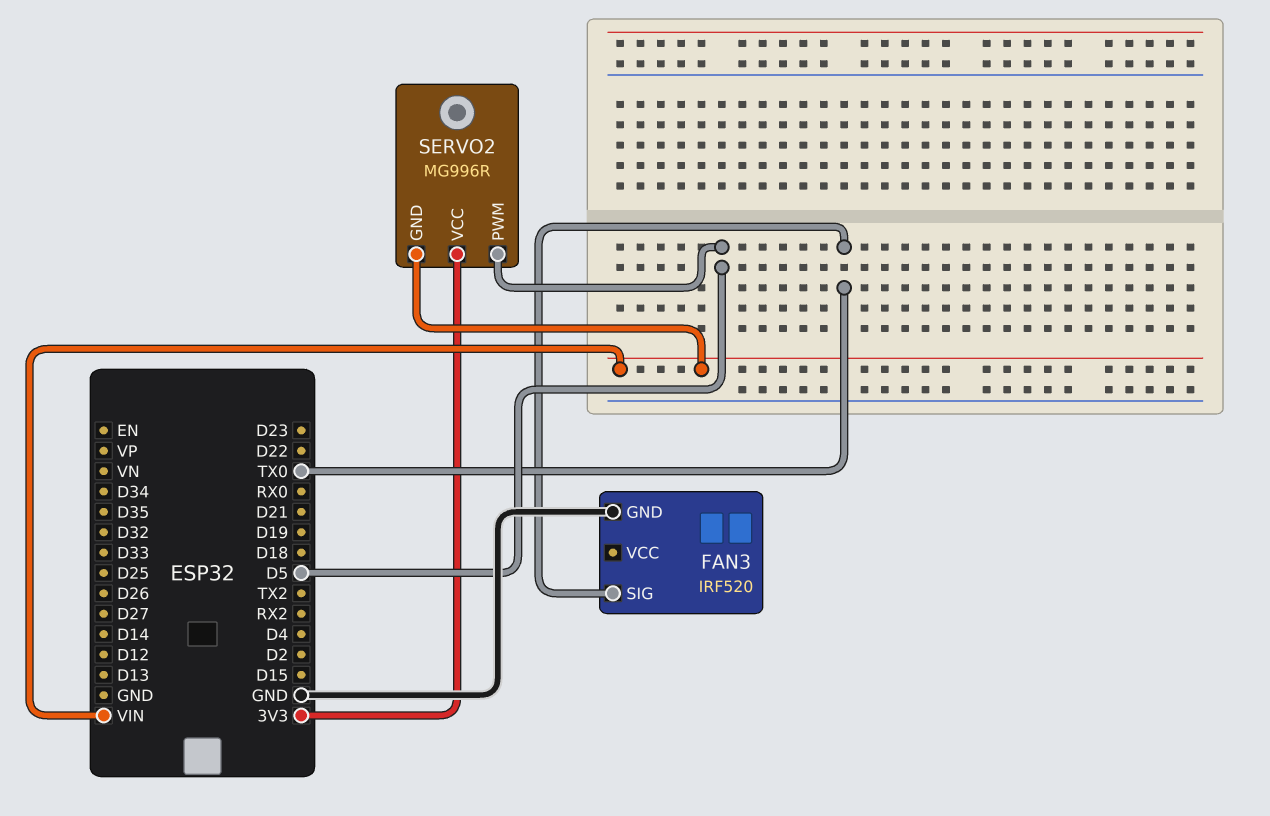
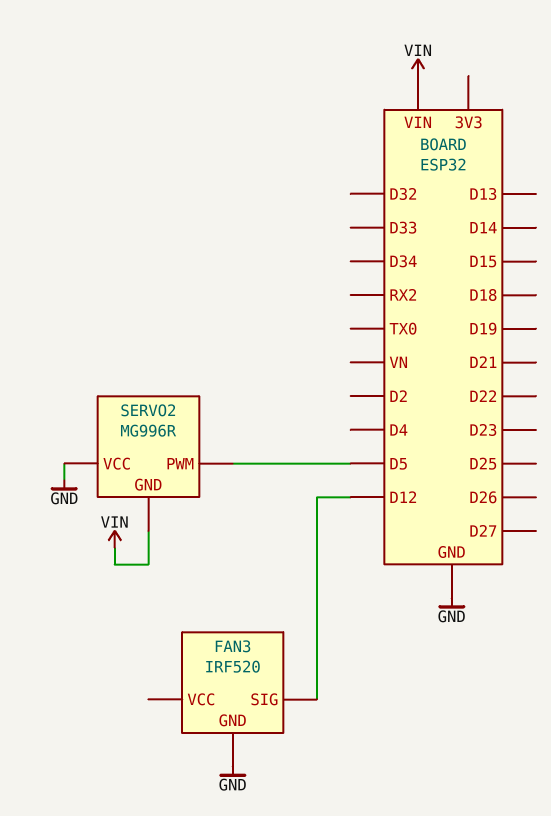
FAN3 pin SIG: TX0 -> D12
SERVO2 pin VCC: 3V3 -> GND

